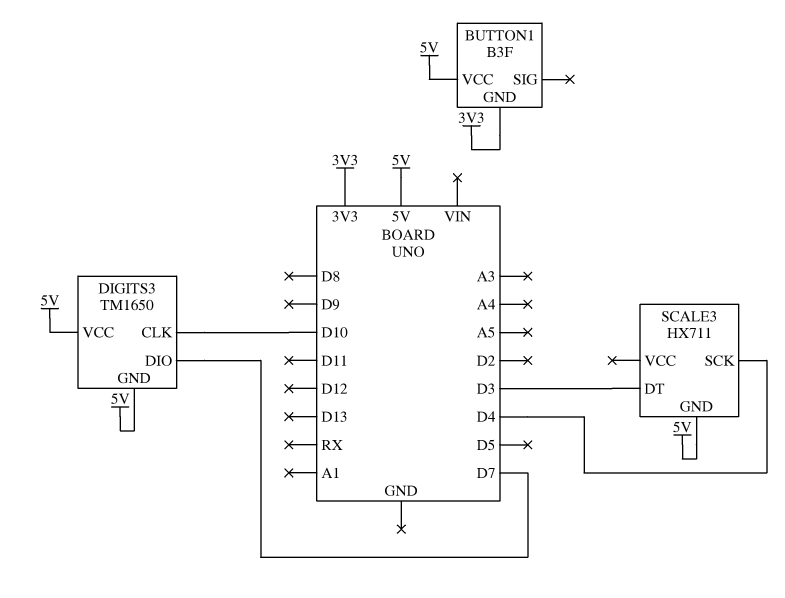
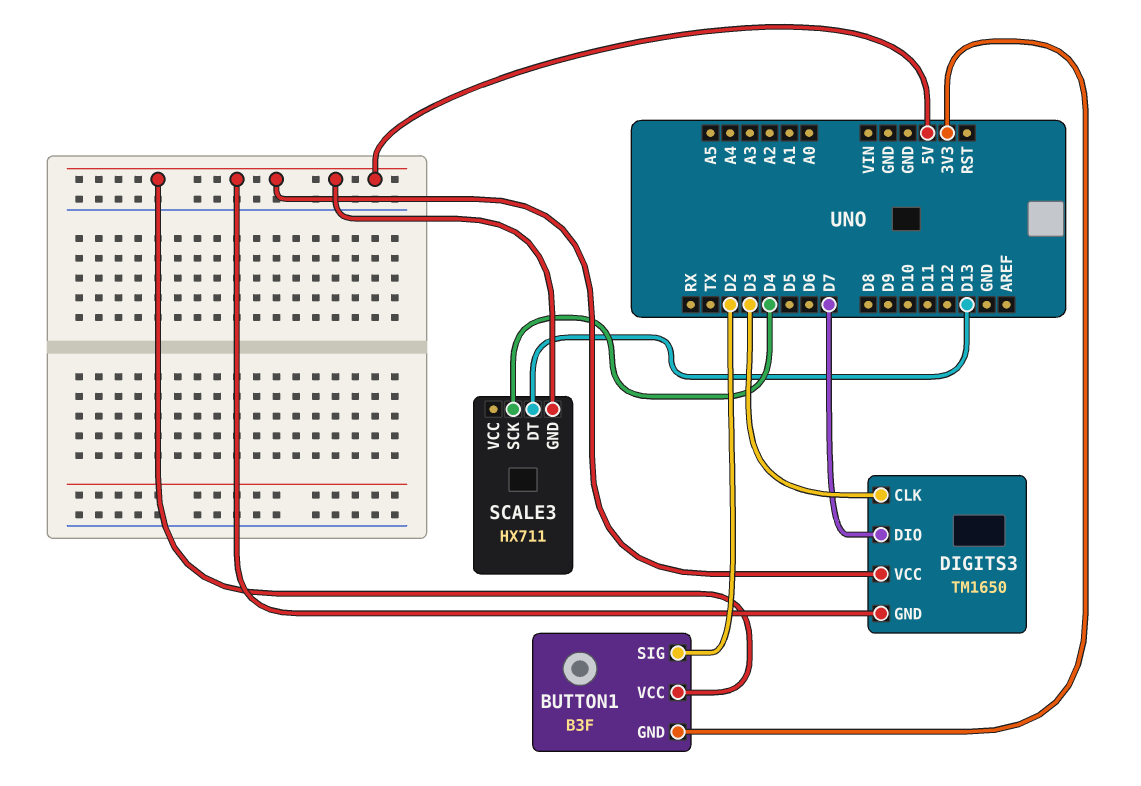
BUTTON1 pin SIG: none -> D2
DIGITS3 pin CLK: D10 -> D3
SCALE3 pin DT: D3 -> D13

